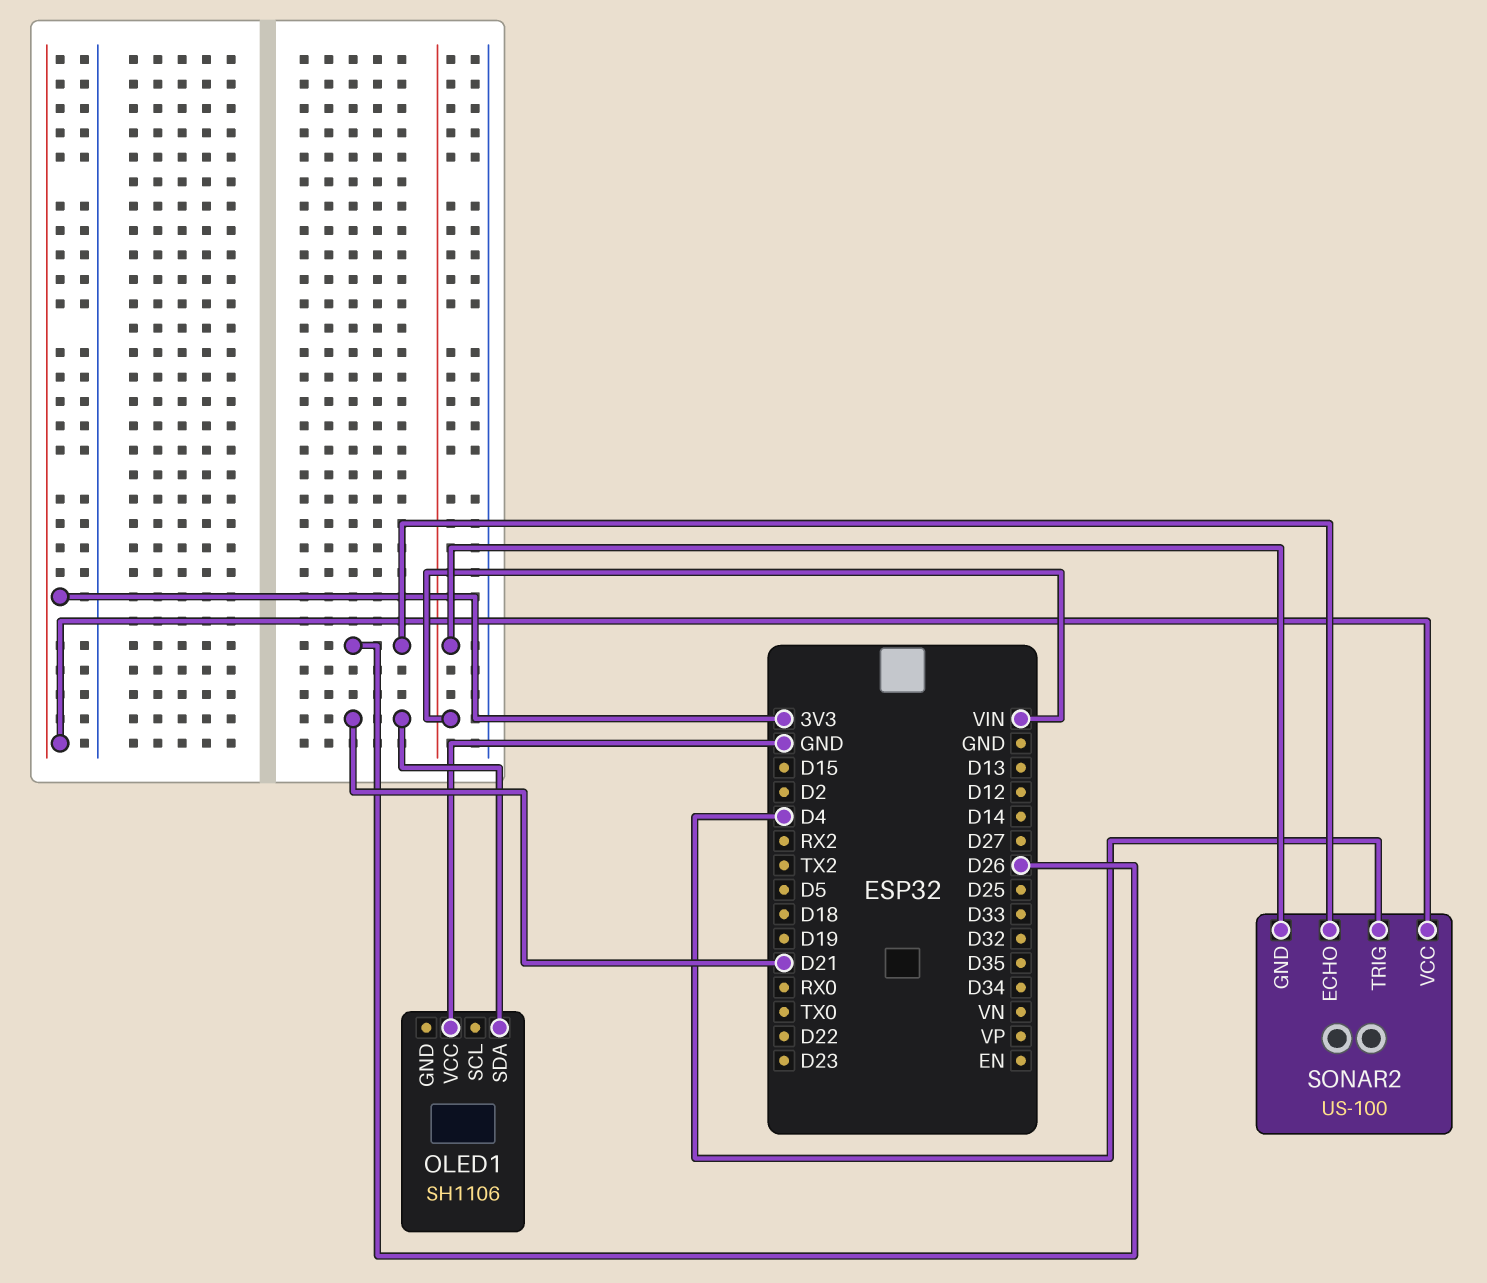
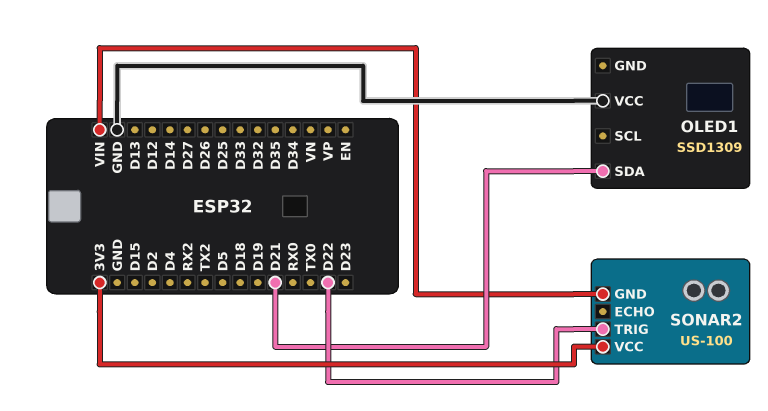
OLED1: SH1106 -> SSD1309
SONAR2 pin ECHO: D26 -> none
SONAR2 pin TRIG: D4 -> D22

